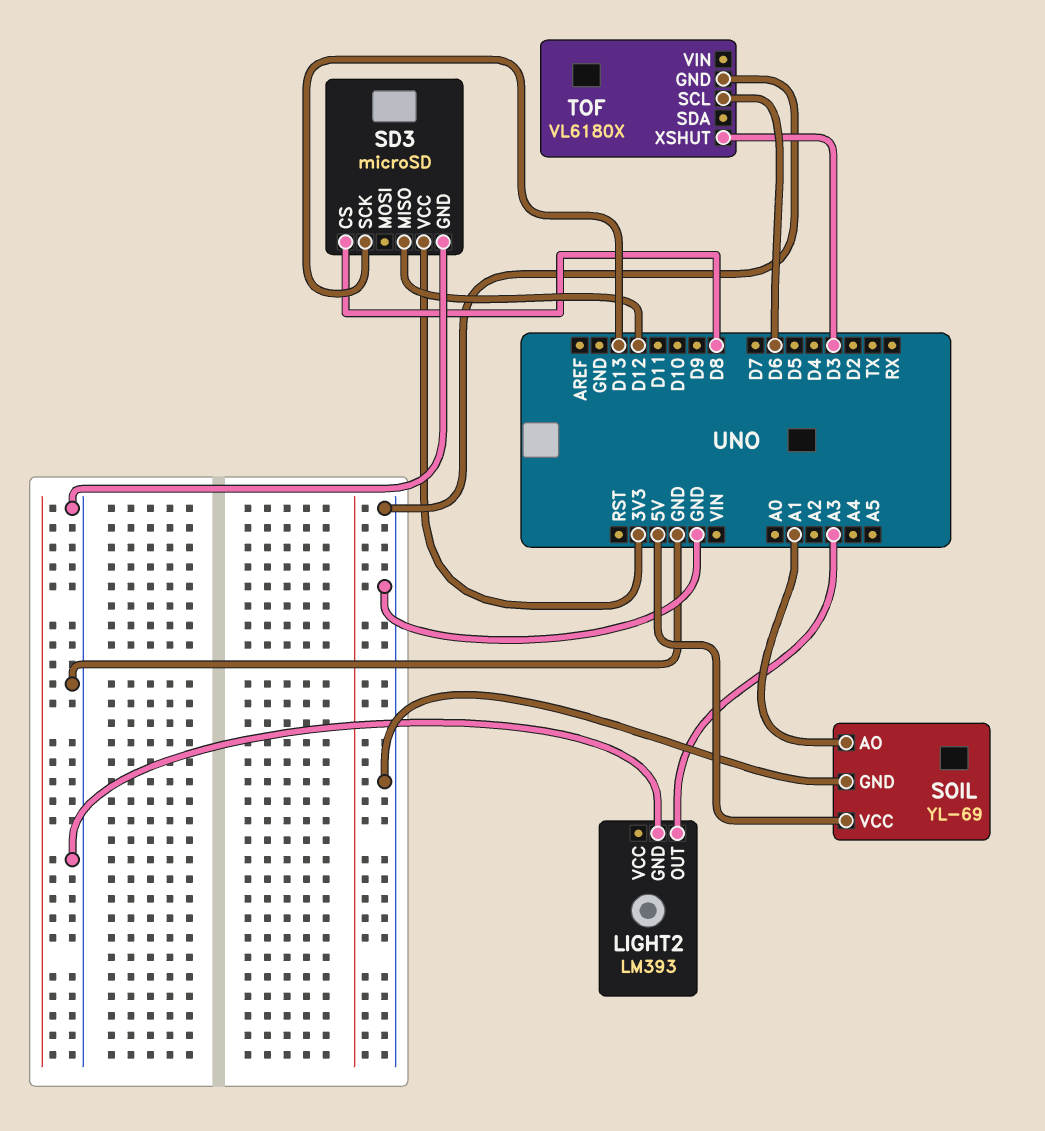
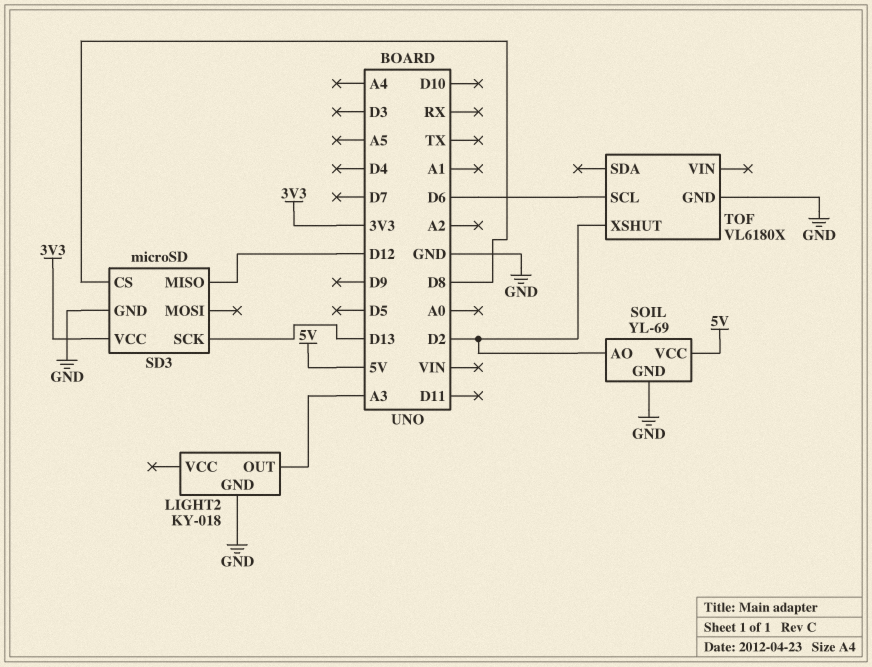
LIGHT2: LM393 -> KY-018
SOIL pin AO: A1 -> D2
TOF pin XSHUT: D3 -> D2

